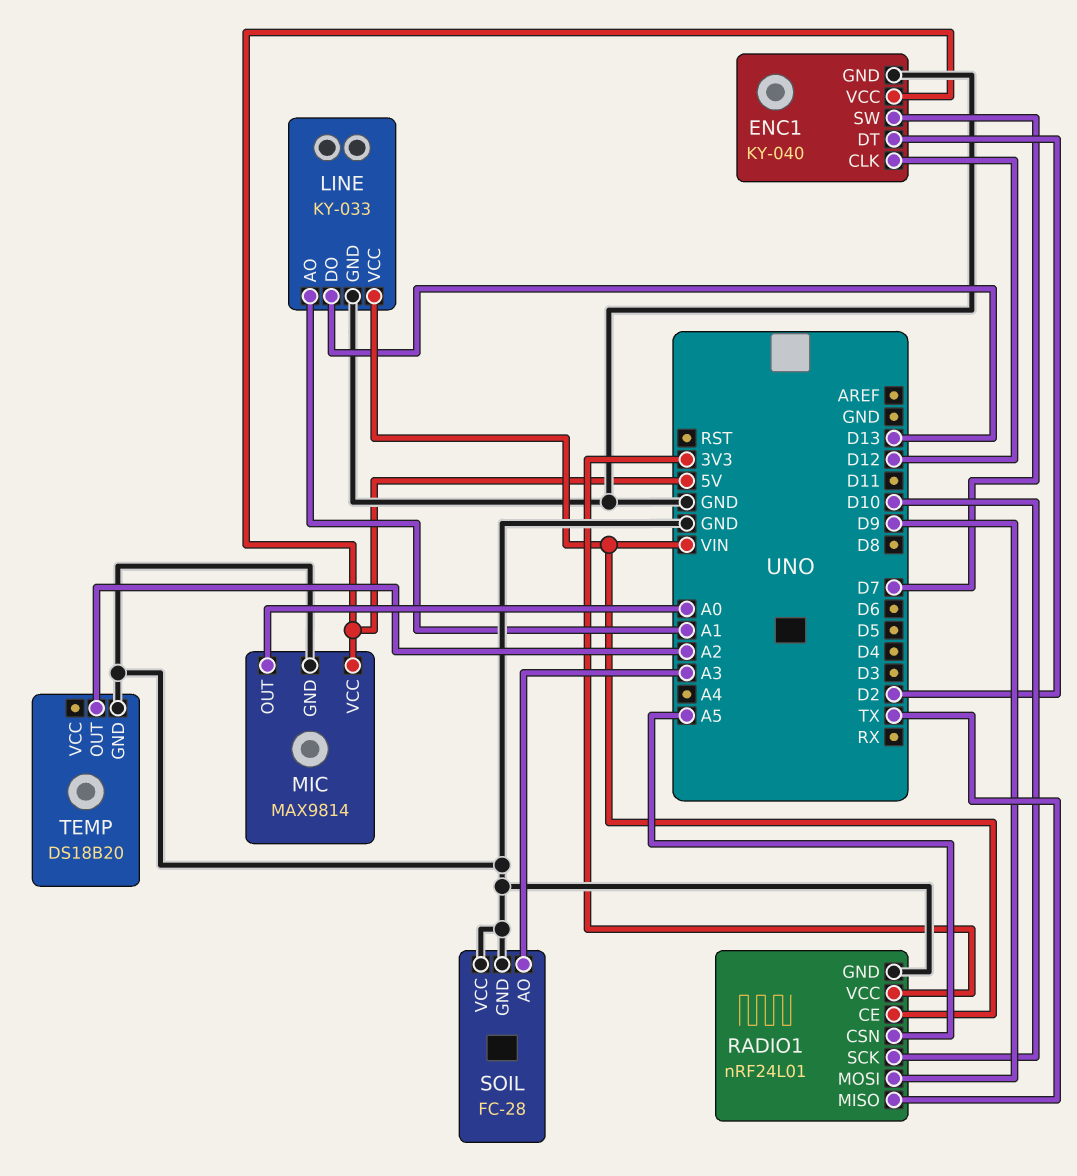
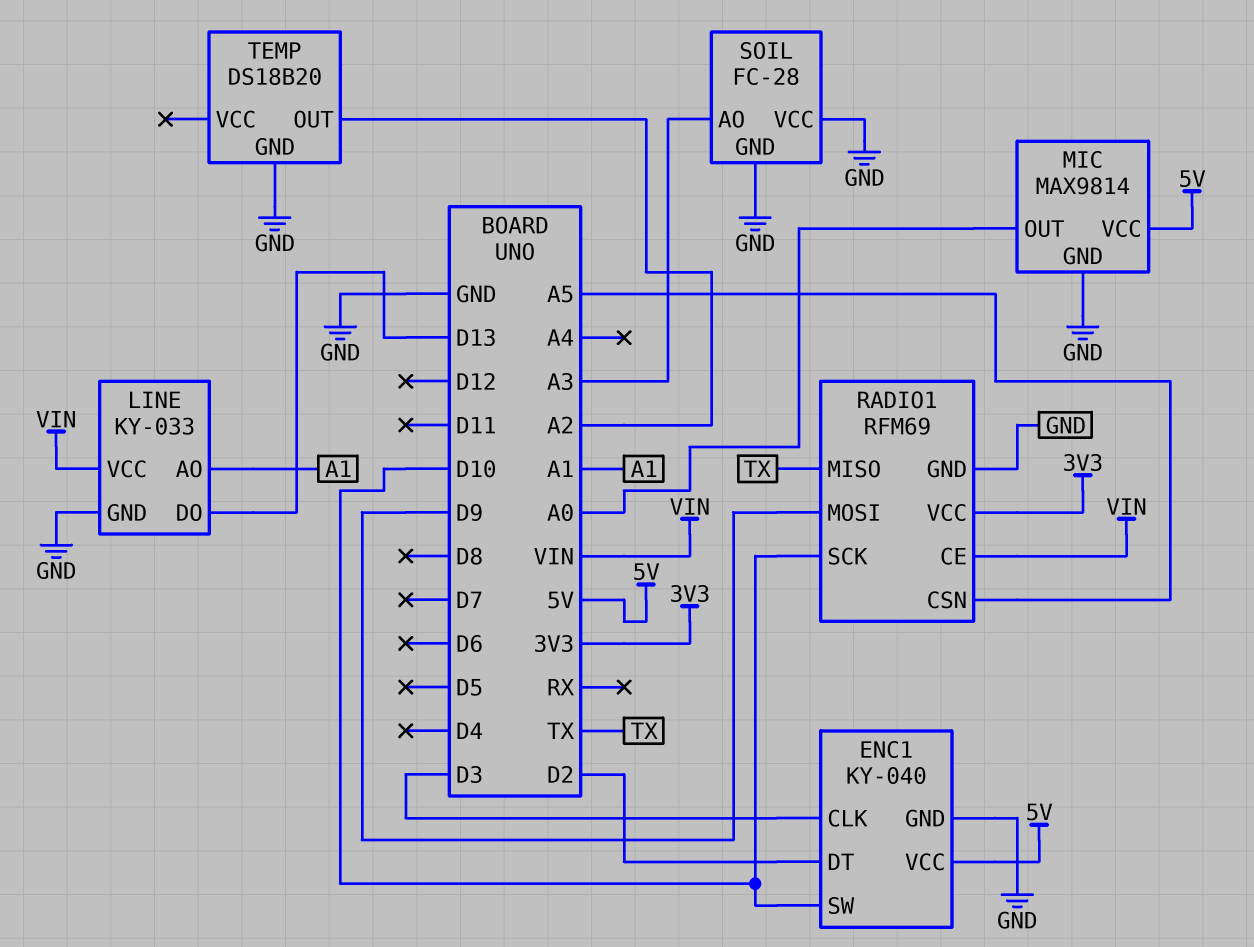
ENC1 pin CLK: D12 -> D3
ENC1 pin SW: D7 -> D10
RADIO1: nRF24L01 -> RFM69

